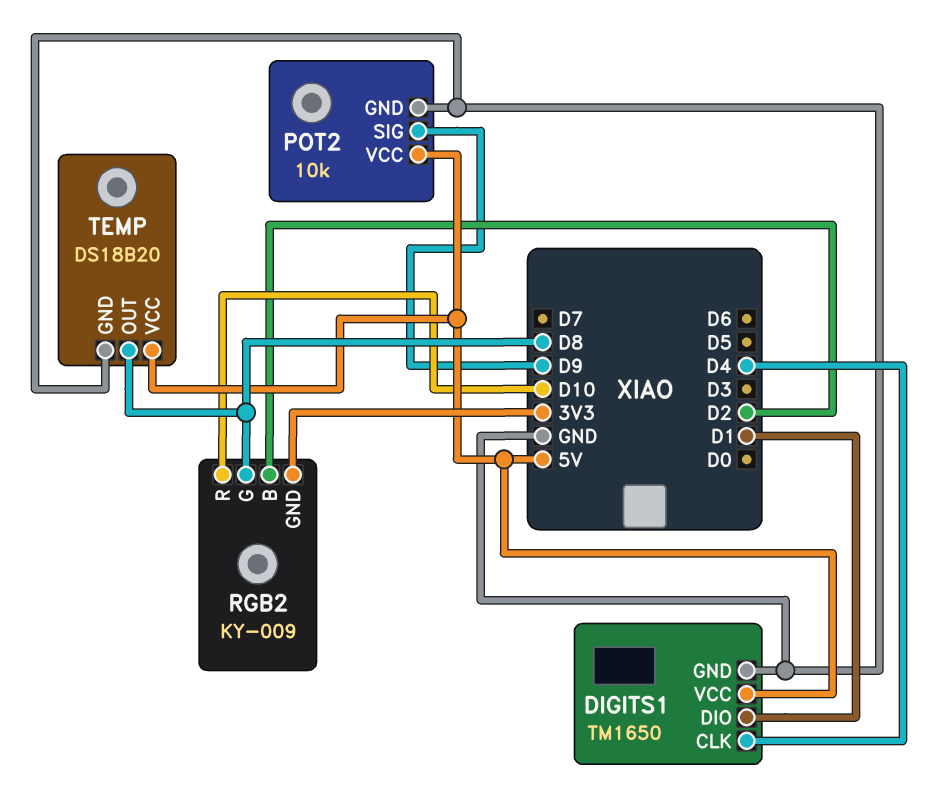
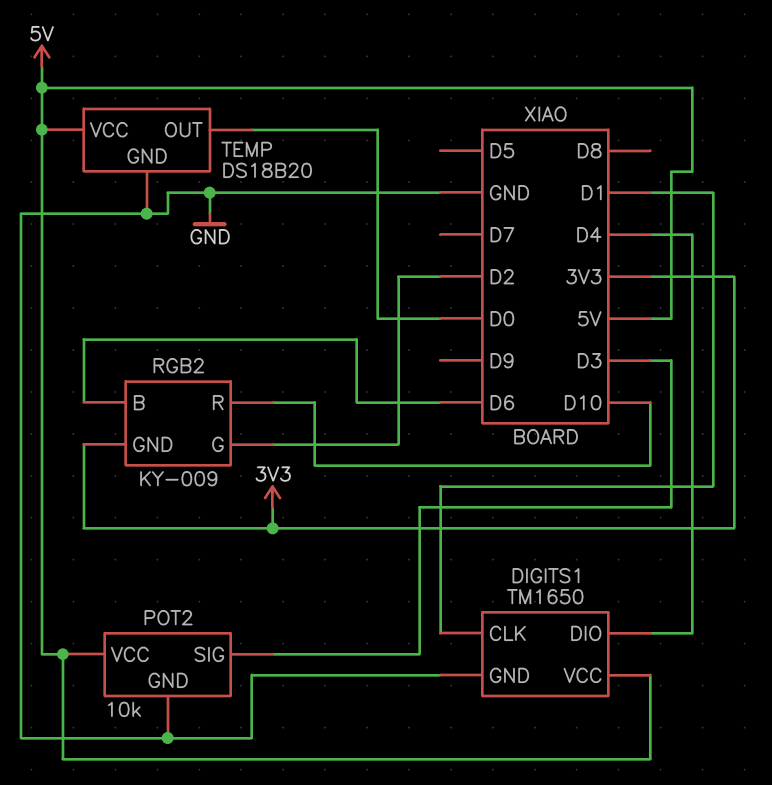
DIGITS1 pin CLK: D4 -> D1
DIGITS1 pin DIO: D1 -> D4
POT2 pin SIG: D9 -> D3
RGB2 pin B: D2 -> D6
RGB2 pin G: D8 -> D2
TEMP pin OUT: D8 -> D0

